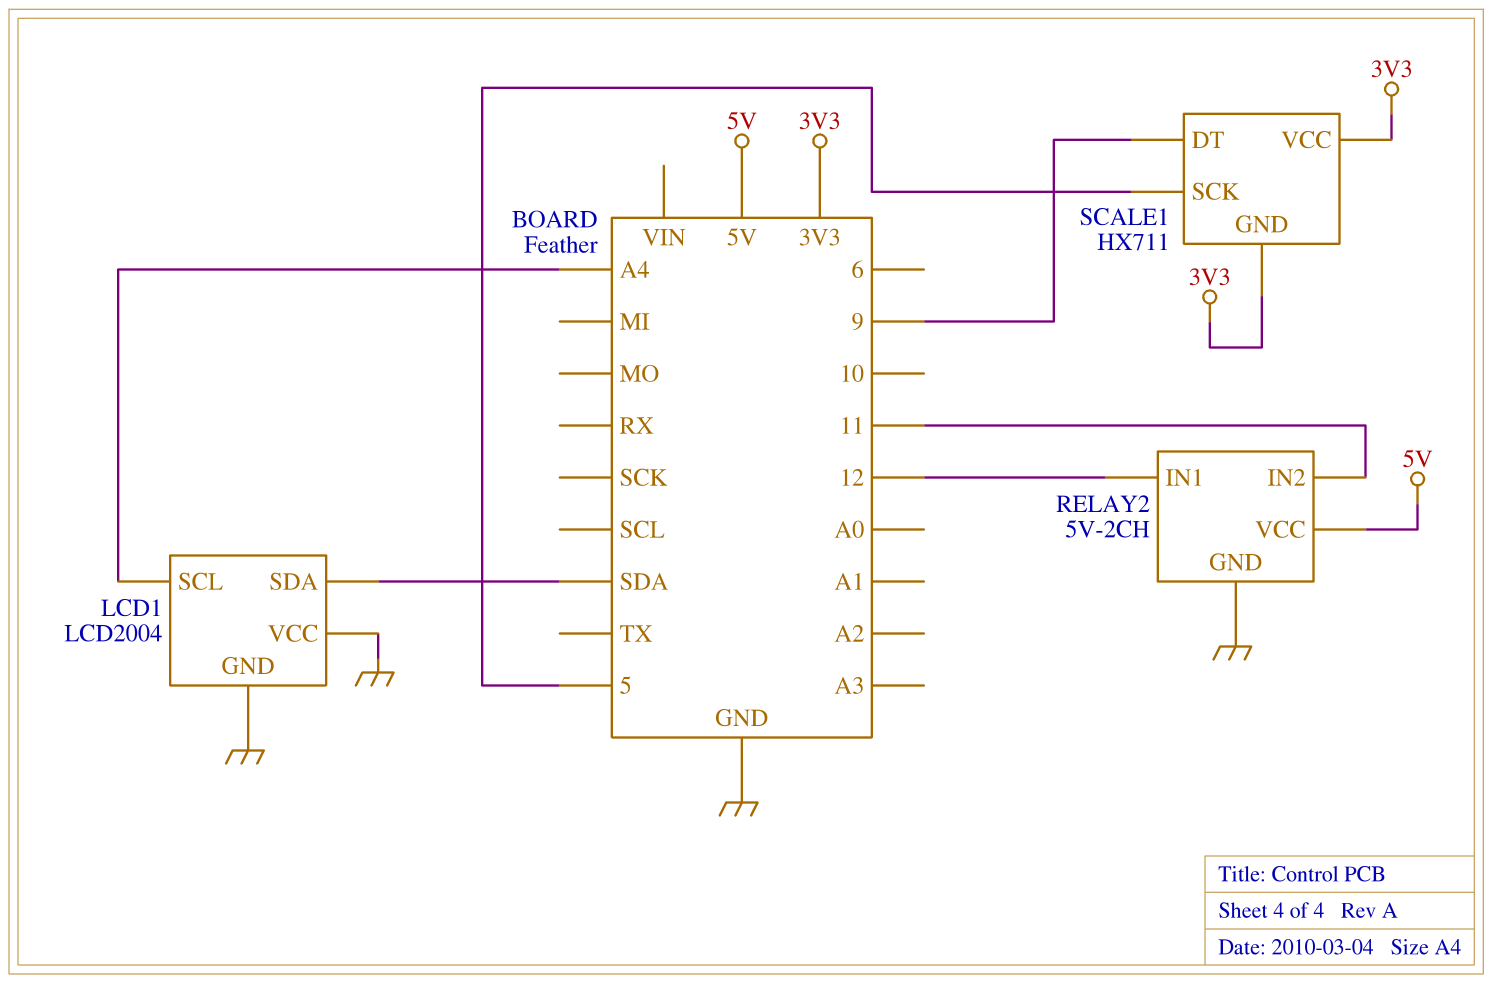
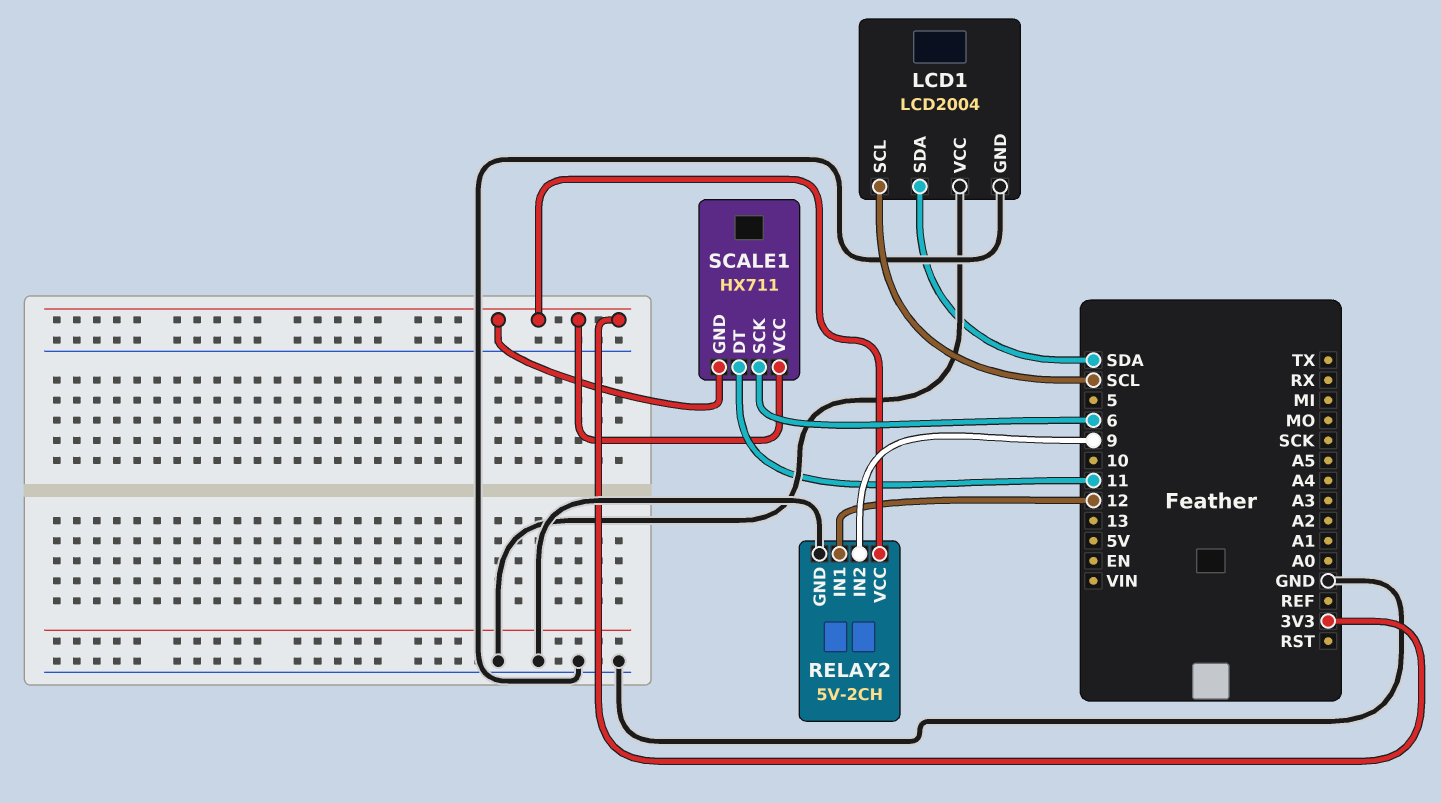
LCD1 pin SCL: A4 -> SCL
RELAY2 pin IN2: 11 -> 9
RELAY2 pin VCC: 5V -> 3V3
SCALE1 pin DT: 9 -> 11
SCALE1 pin SCK: 5 -> 6

